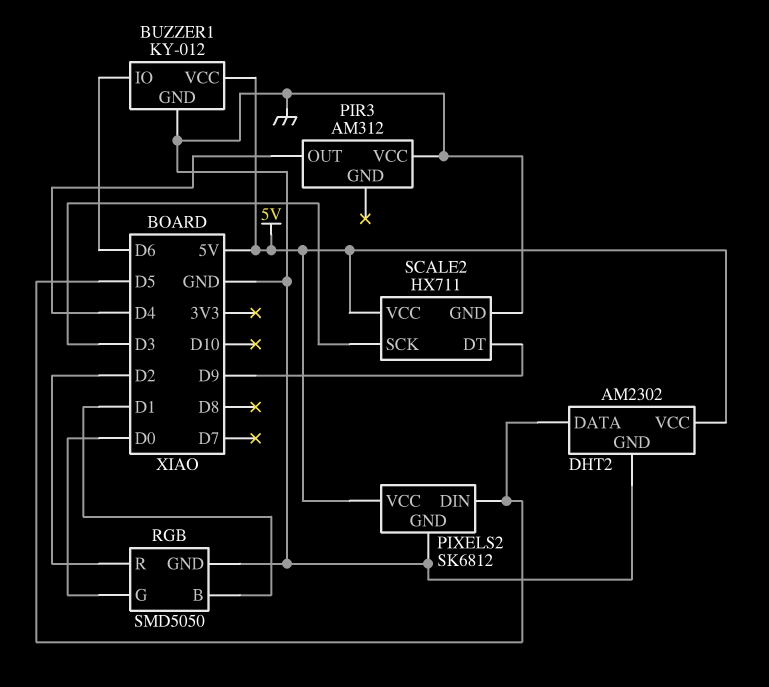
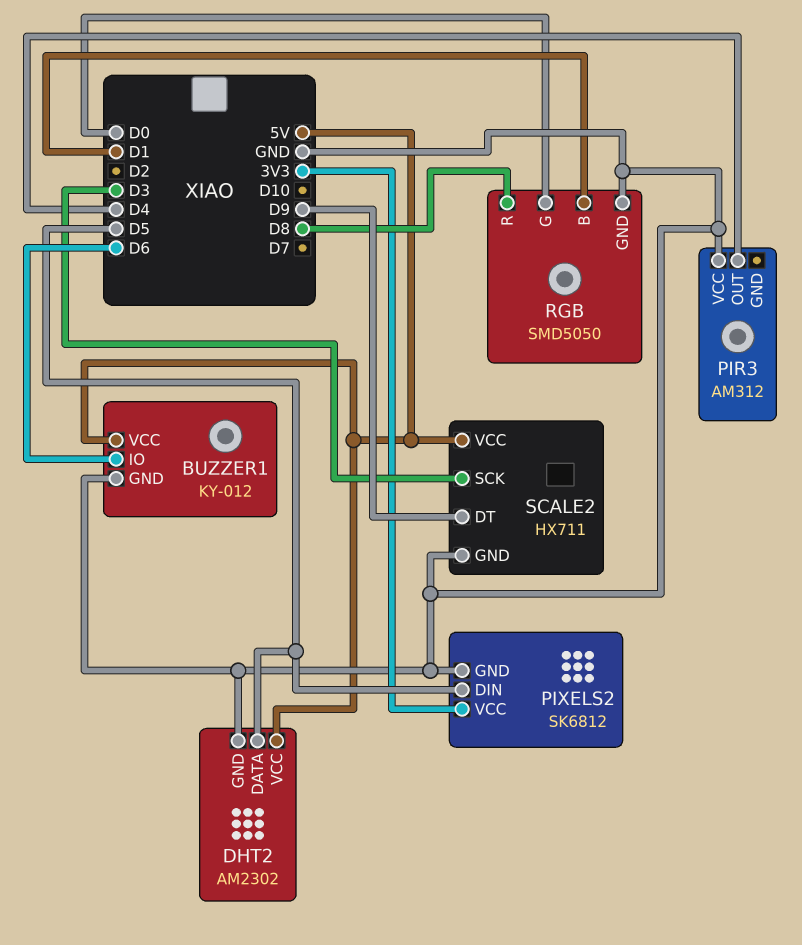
PIXELS2 pin VCC: 5V -> 3V3
RGB pin R: D2 -> D8

